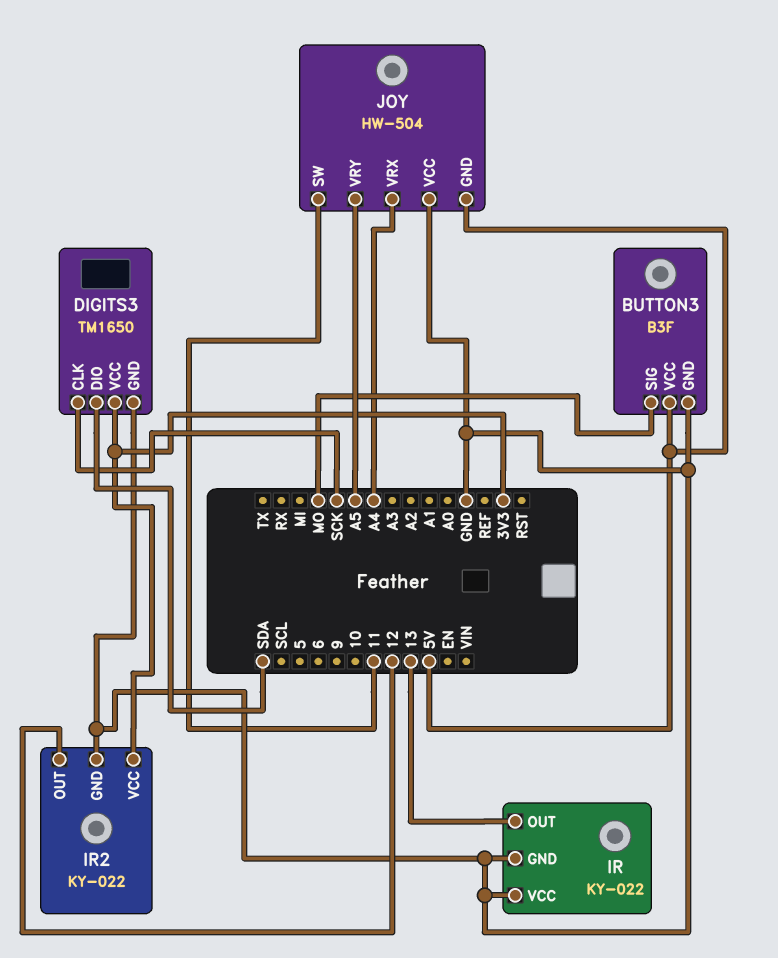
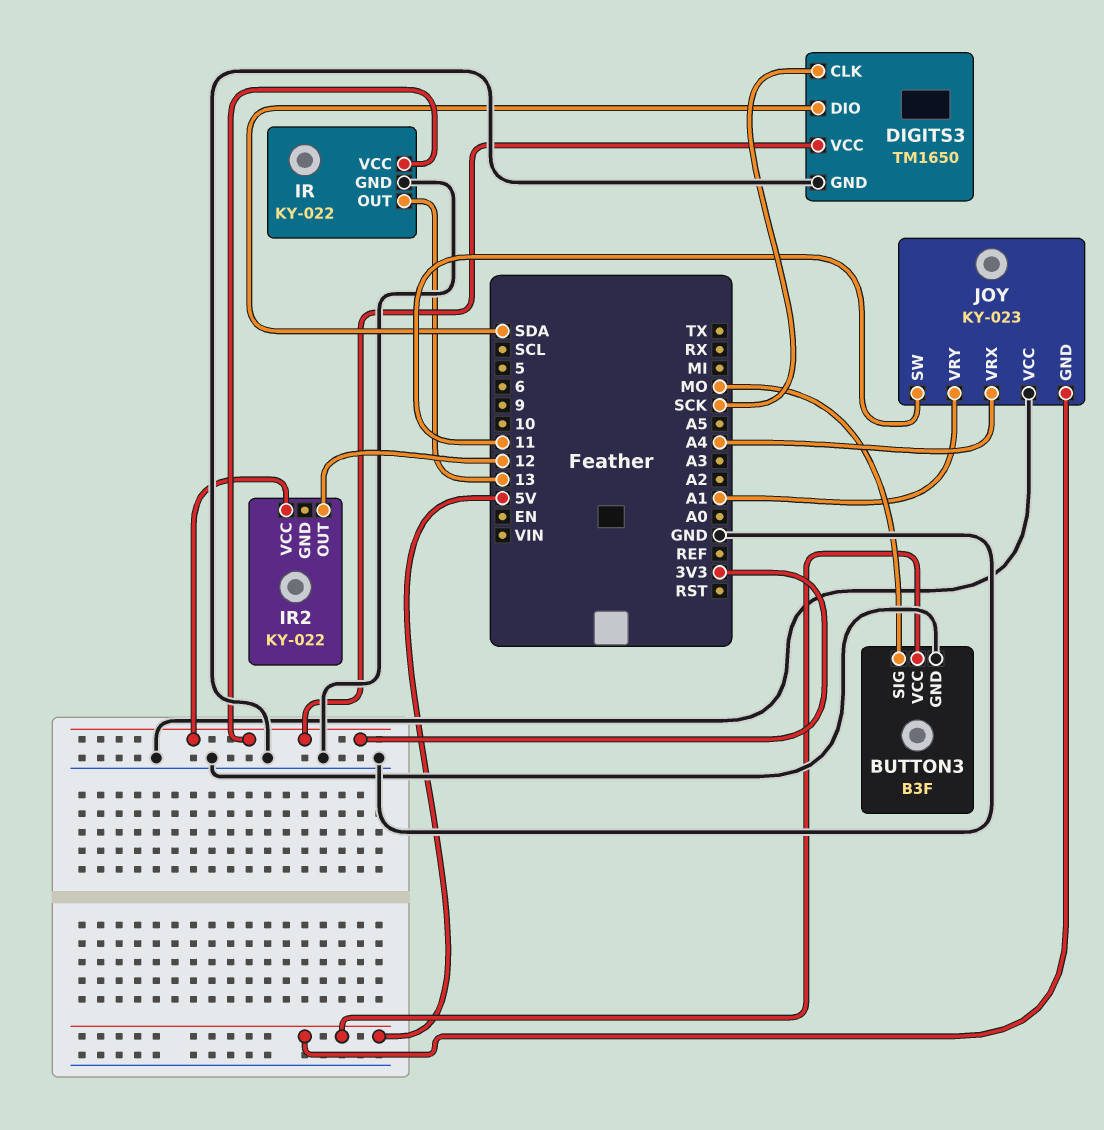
IR pin VCC: GND -> 3V3
IR2 pin GND: GND -> none
JOY: HW-504 -> KY-023
JOY pin VRY: A5 -> A1

